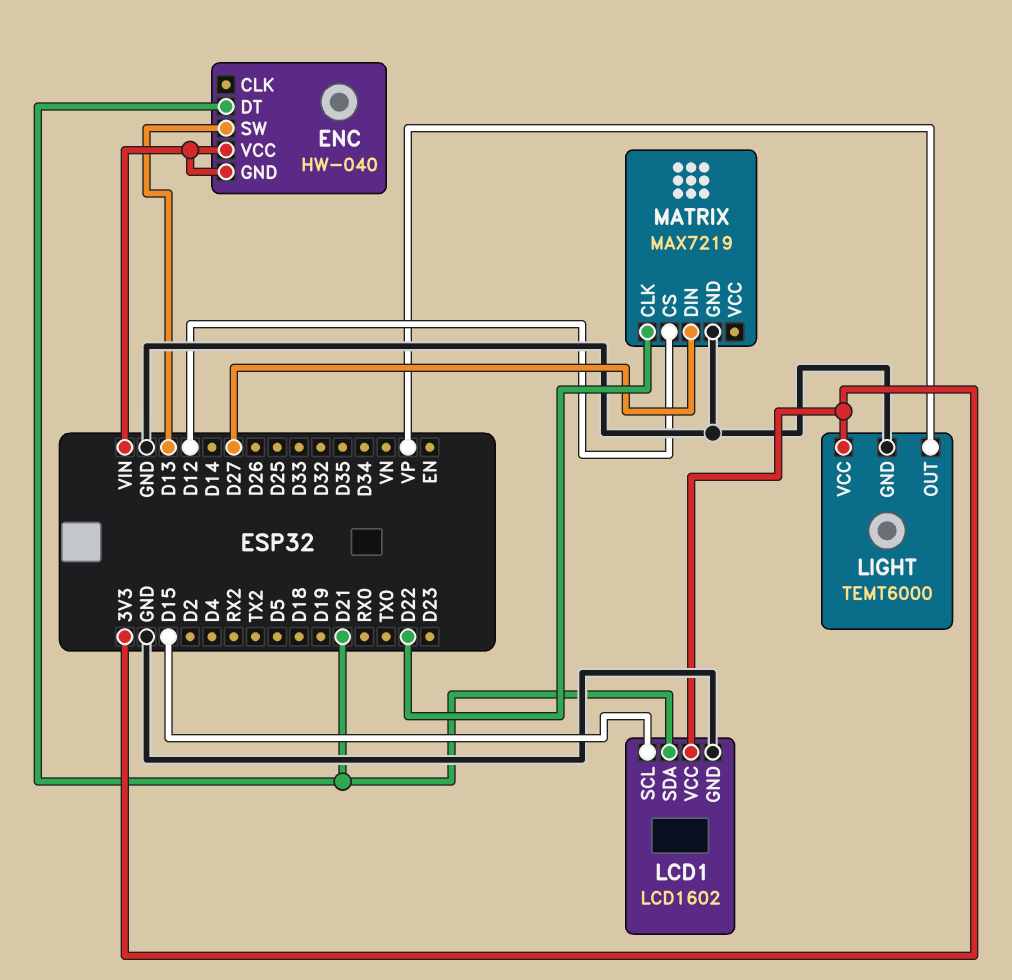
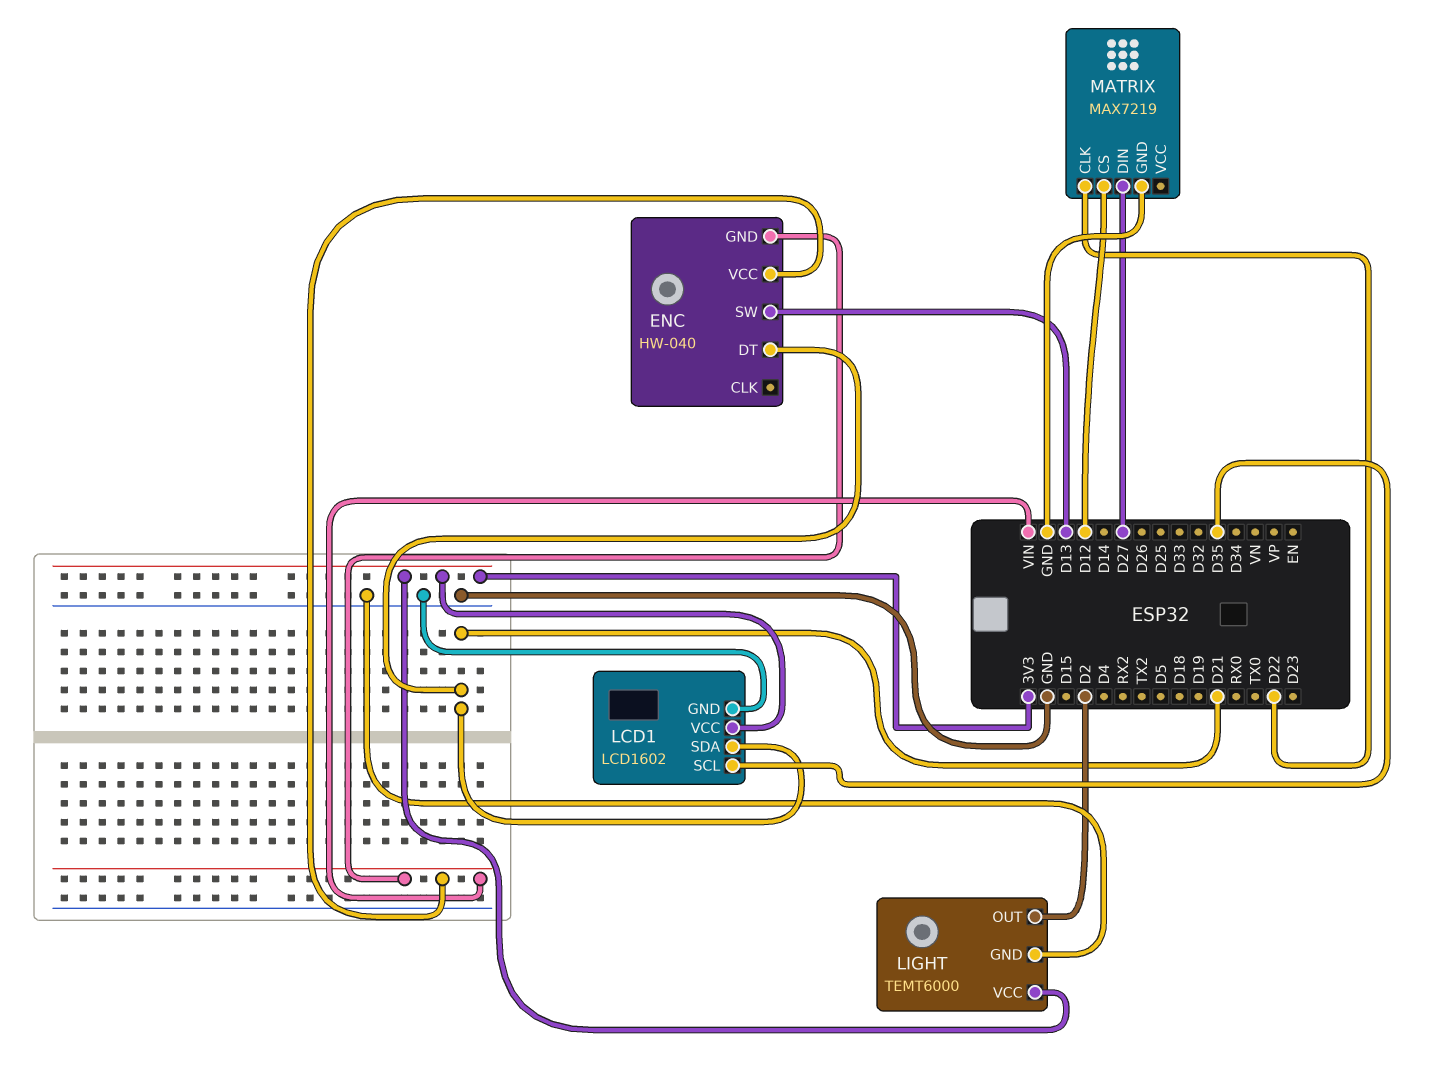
LCD1 pin SCL: D15 -> D35
LIGHT pin OUT: VP -> D2

